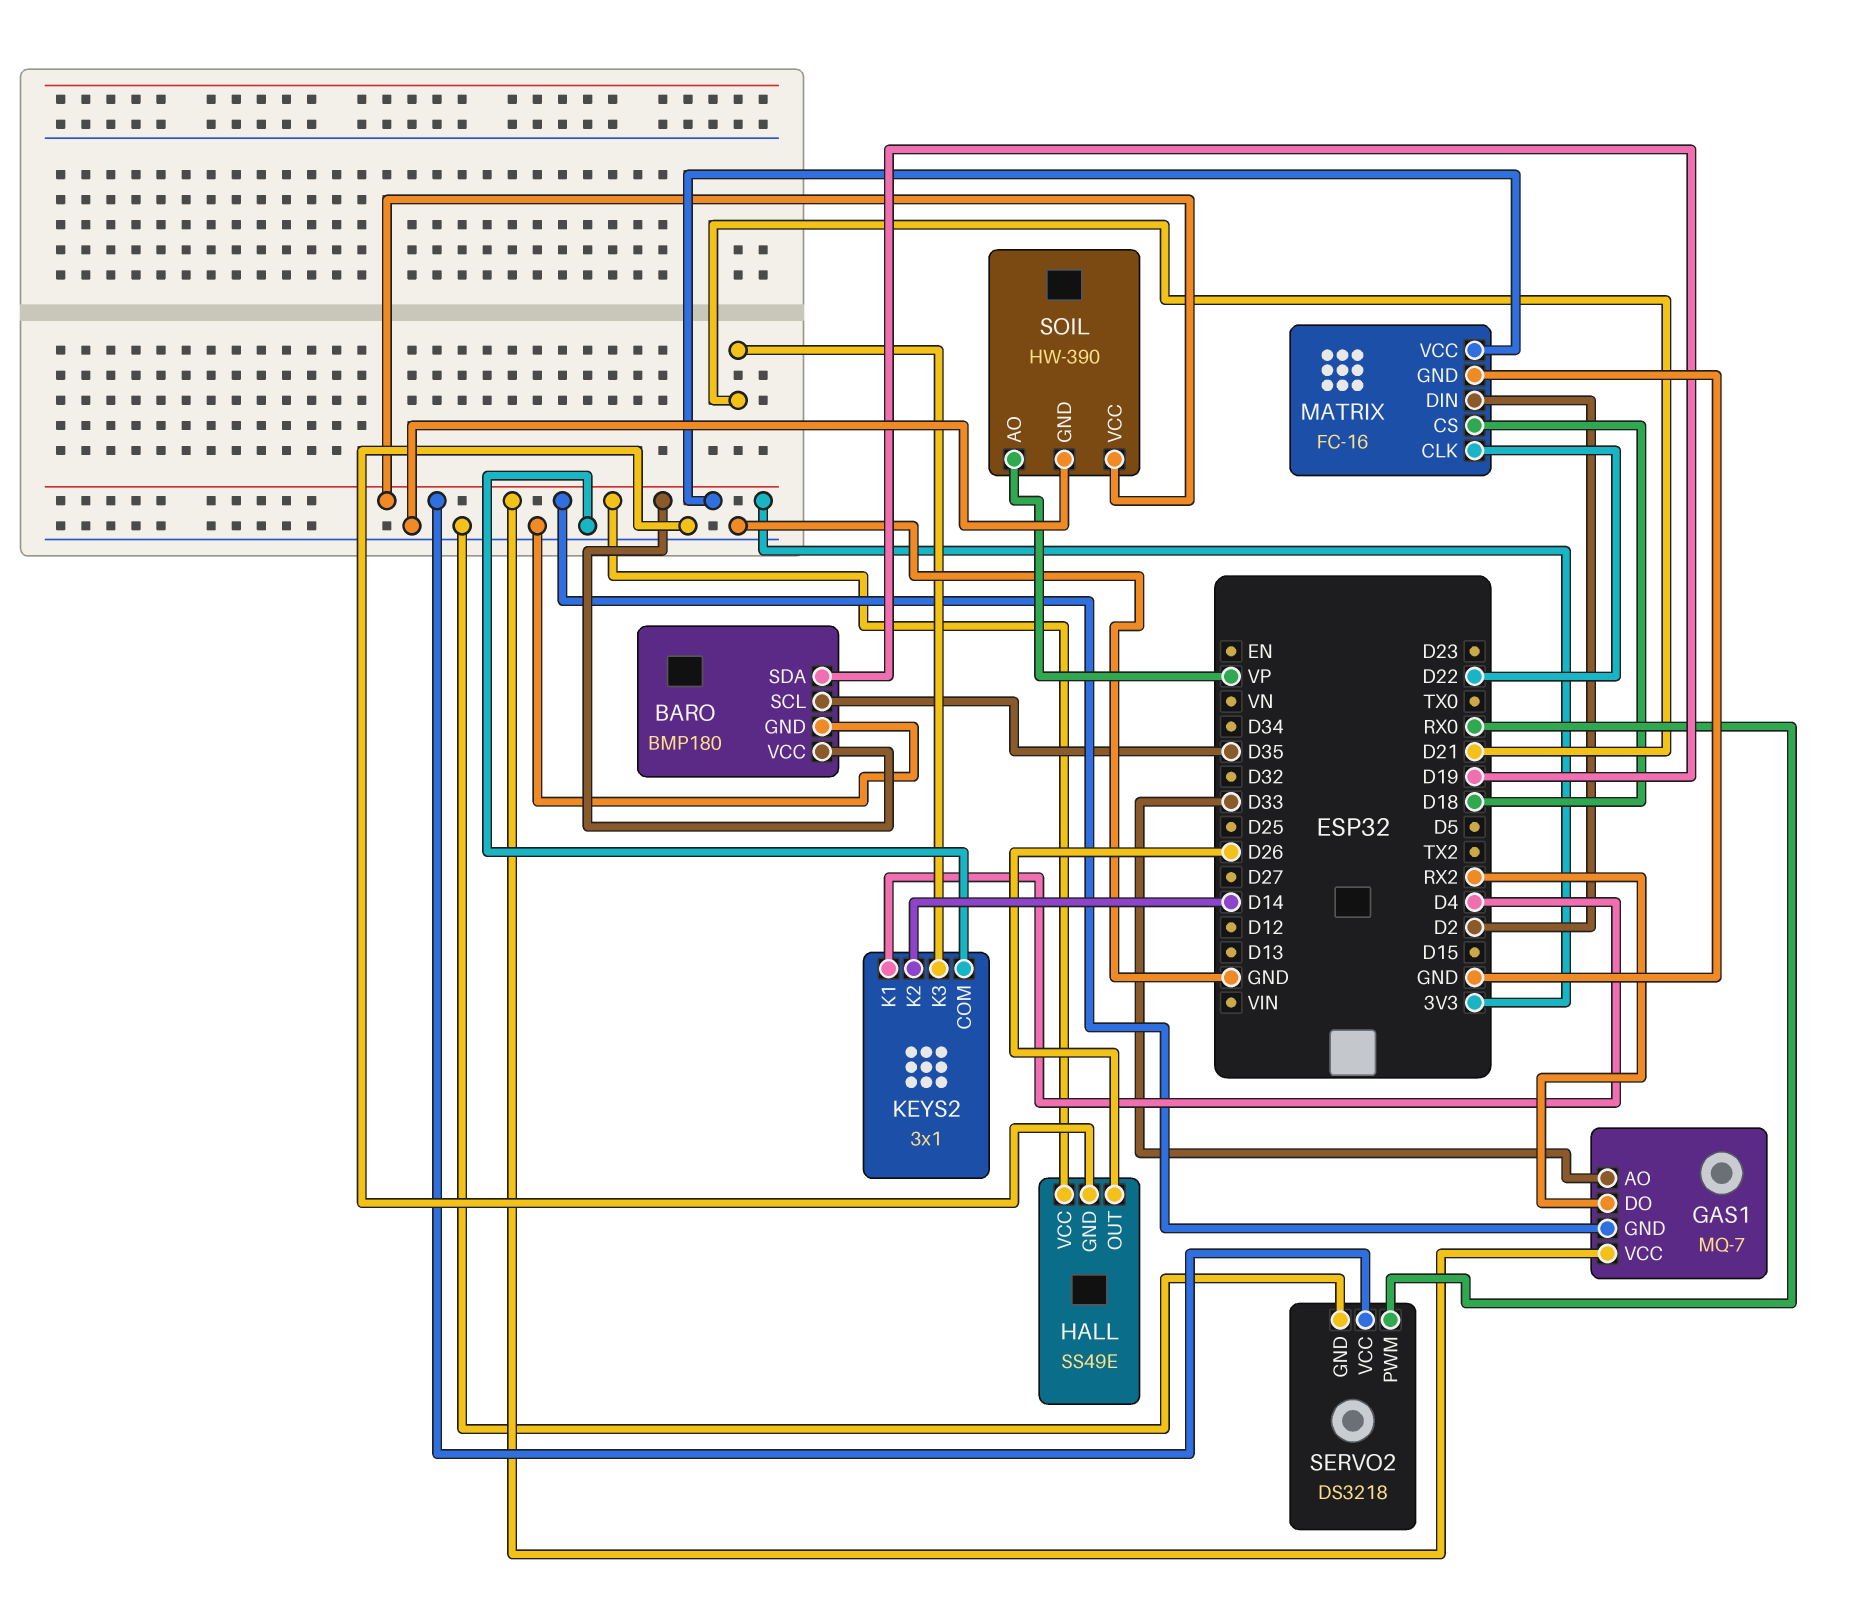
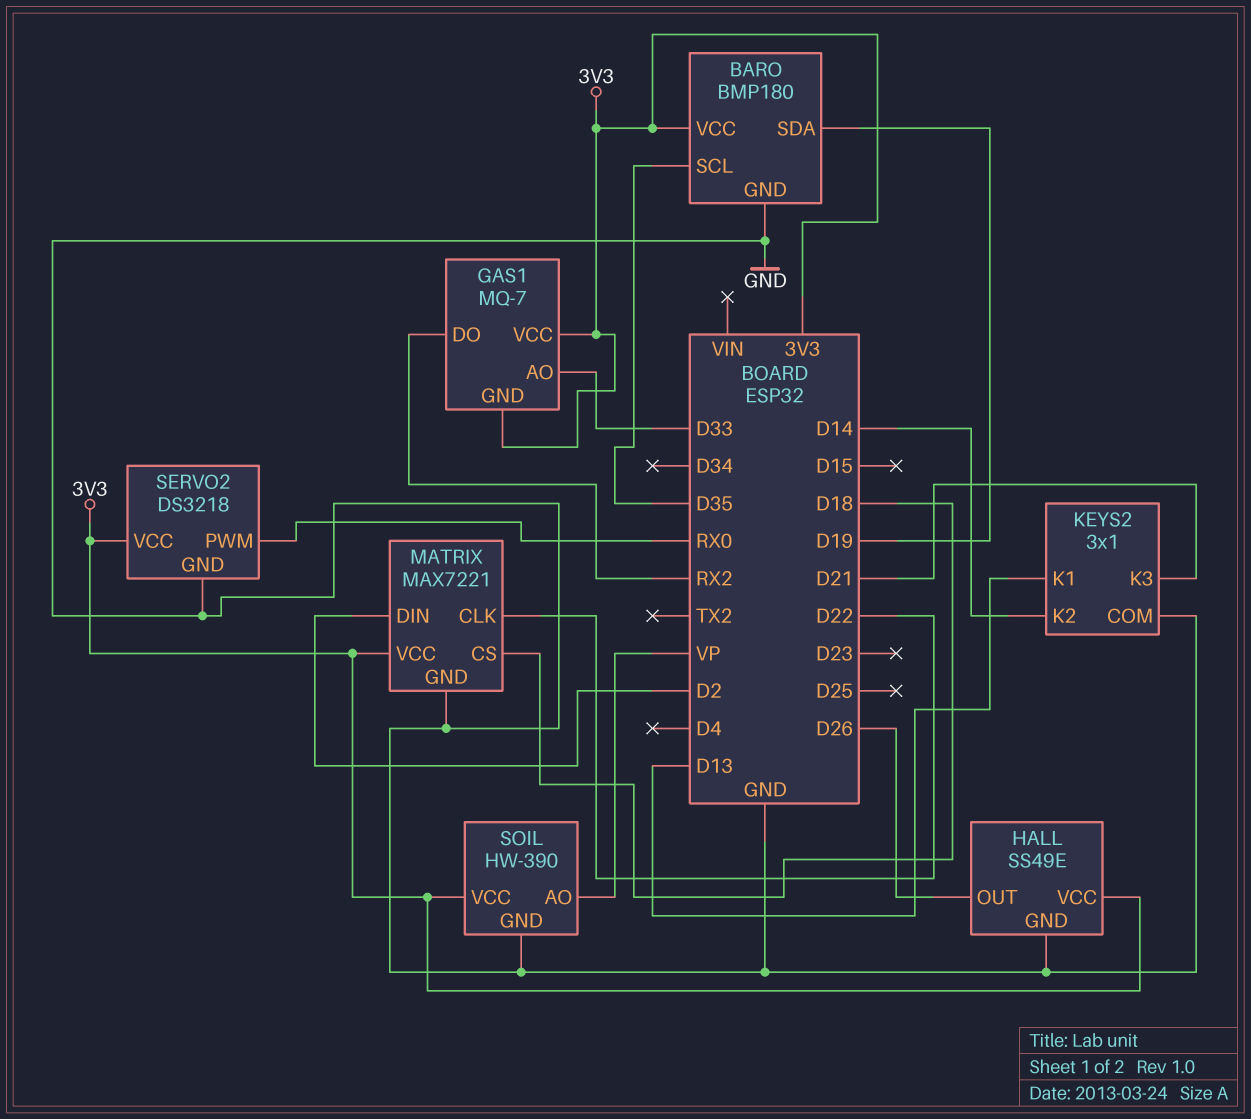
KEYS2 pin K1: D4 -> D13
MATRIX: FC-16 -> MAX7221

